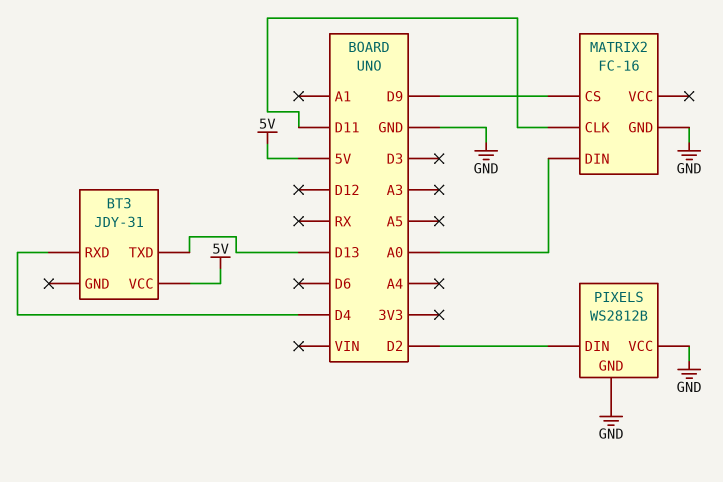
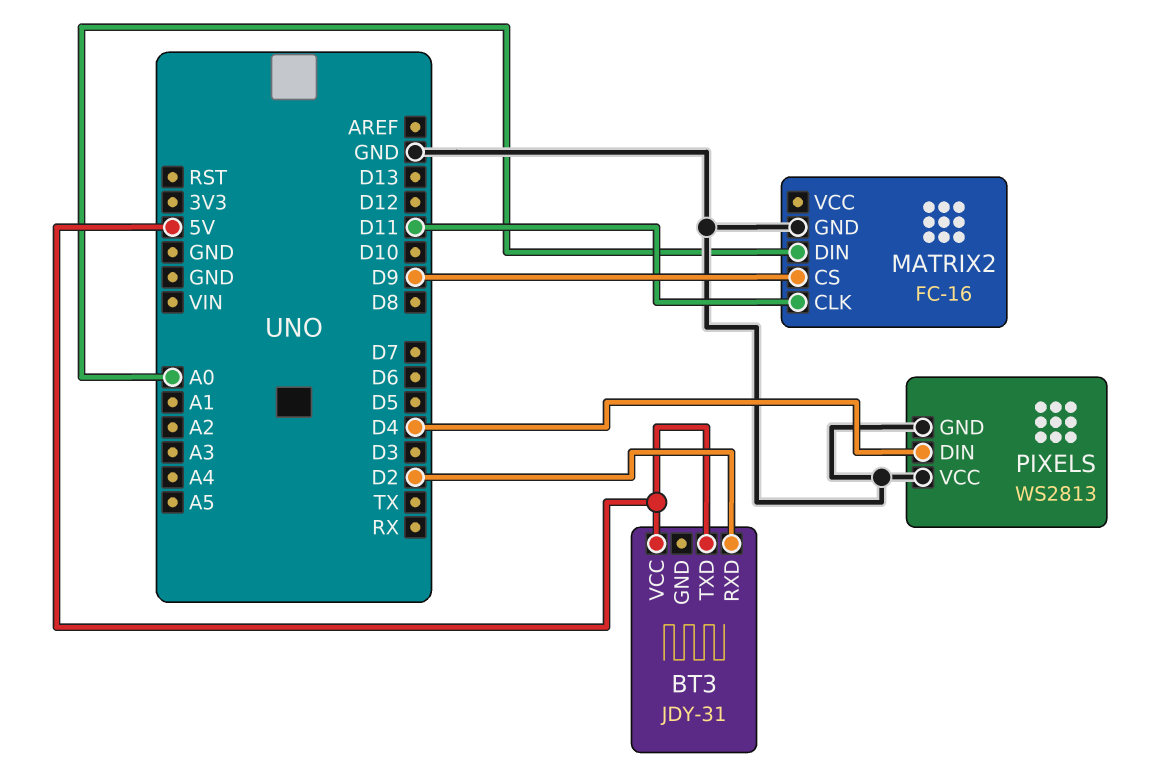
BT3 pin RXD: D4 -> D2
BT3 pin TXD: D13 -> 5V
PIXELS: WS2812B -> WS2813
PIXELS pin DIN: D2 -> D4

